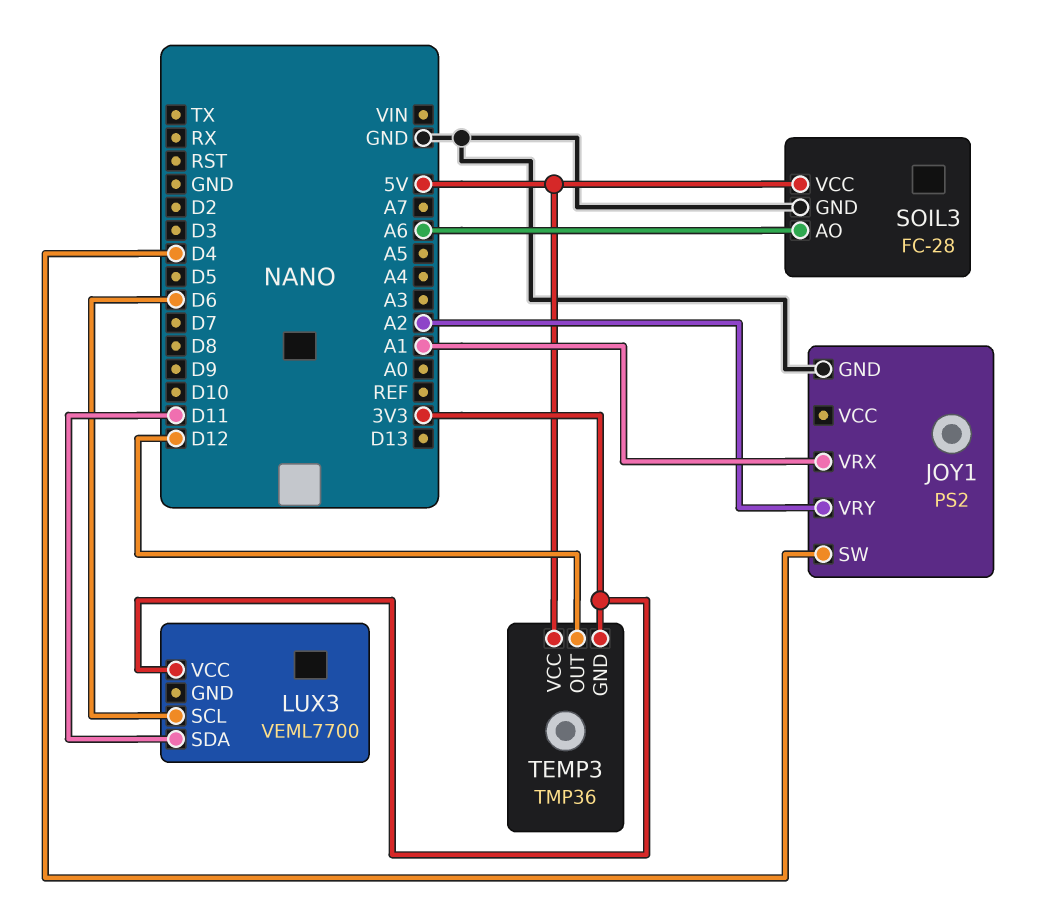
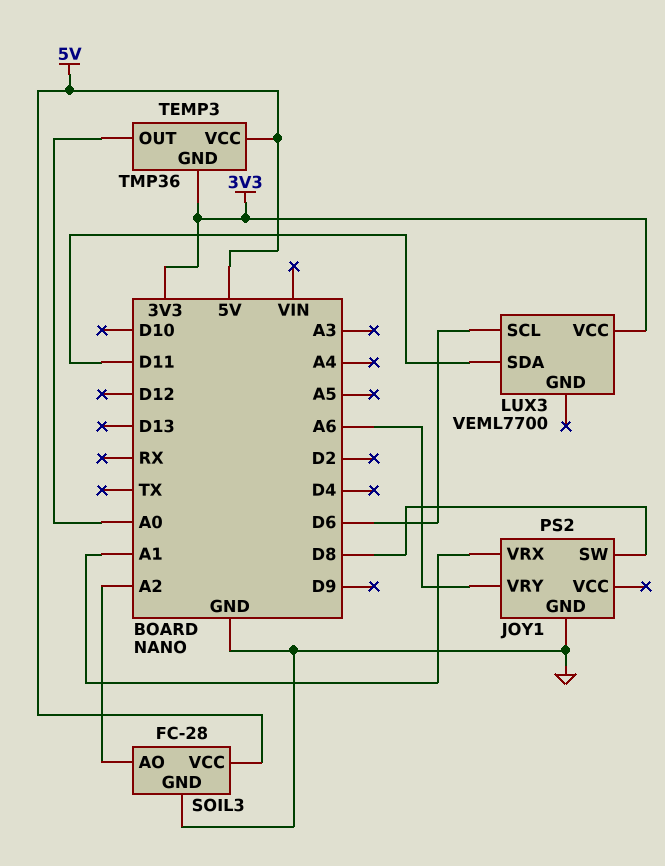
JOY1 pin SW: D4 -> D8
JOY1 pin VRY: A2 -> A6
SOIL3 pin AO: A6 -> A2
TEMP3 pin OUT: D12 -> A0

